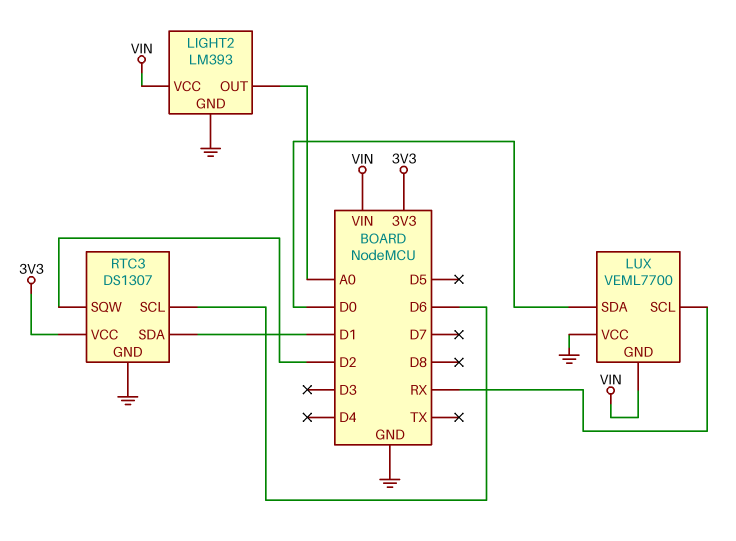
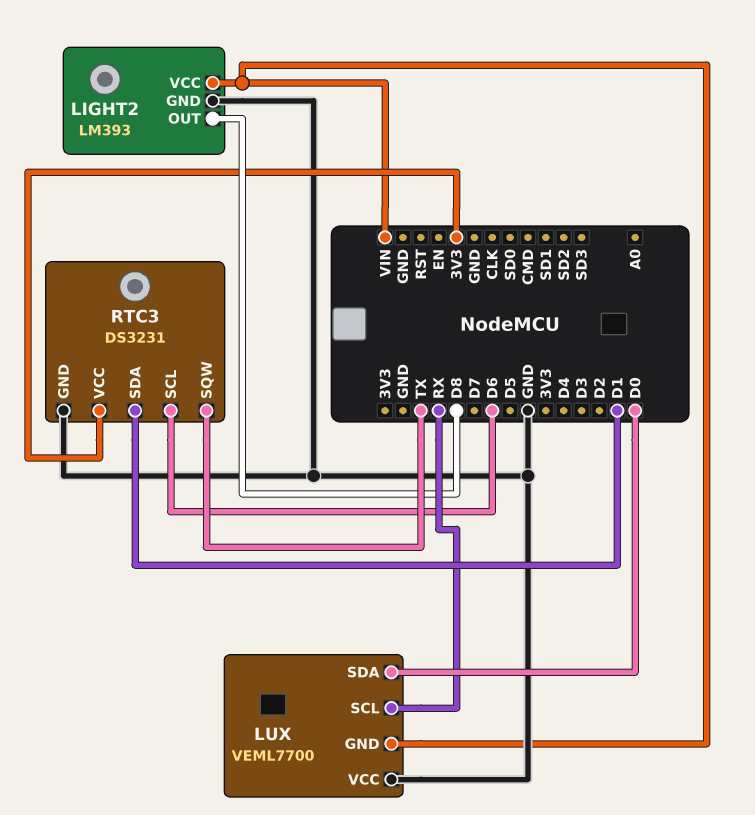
LIGHT2 pin OUT: A0 -> D8
RTC3: DS1307 -> DS3231
RTC3 pin SQW: D2 -> TX

